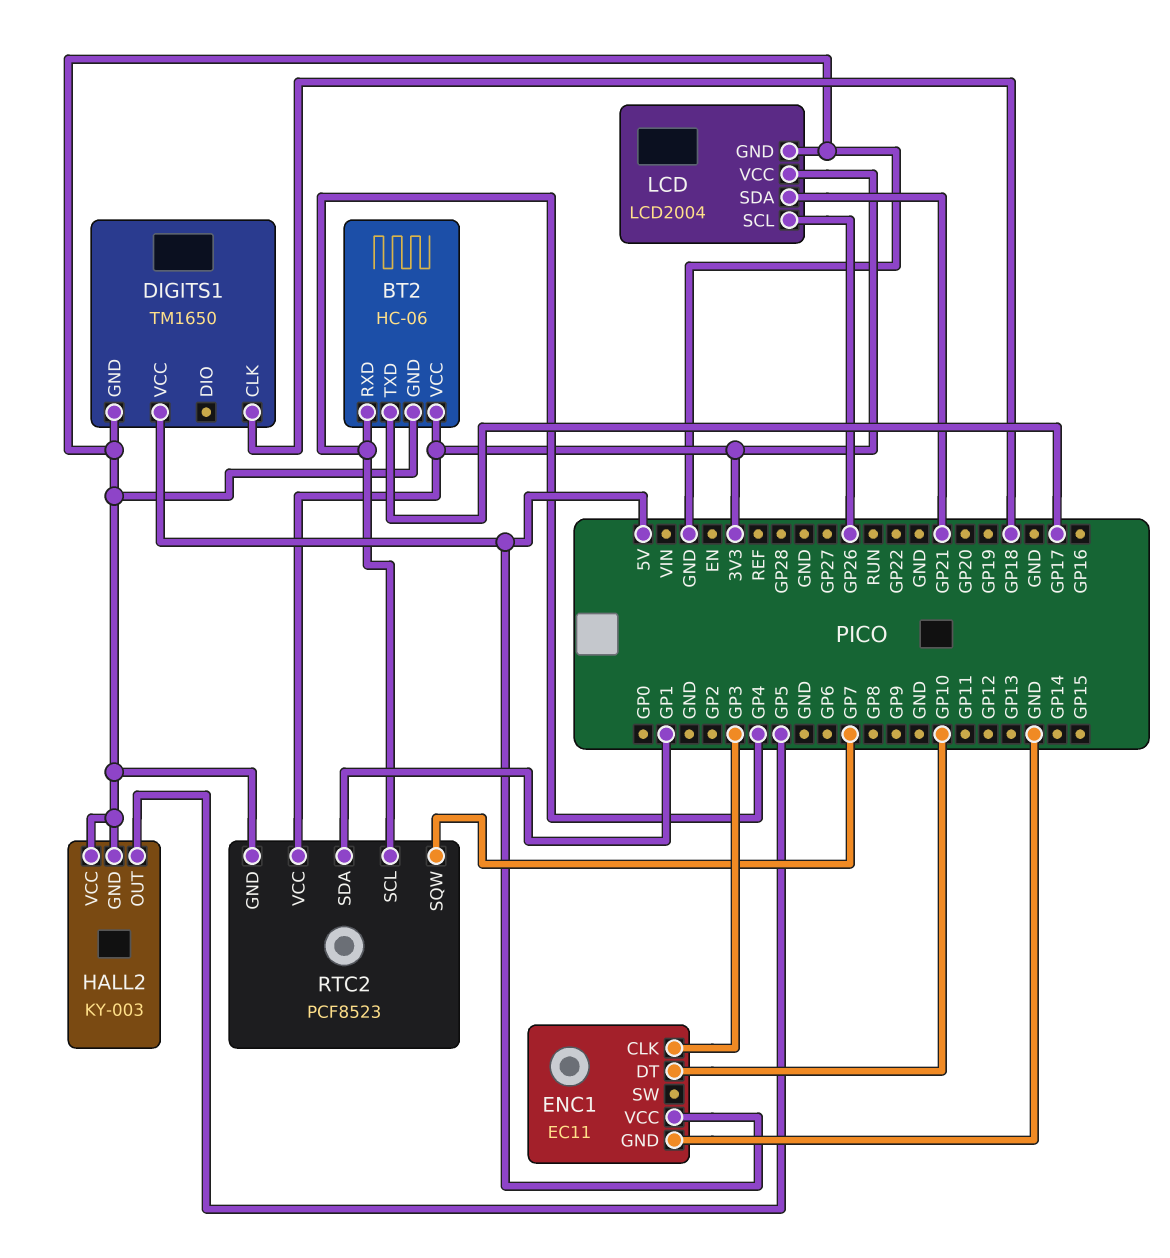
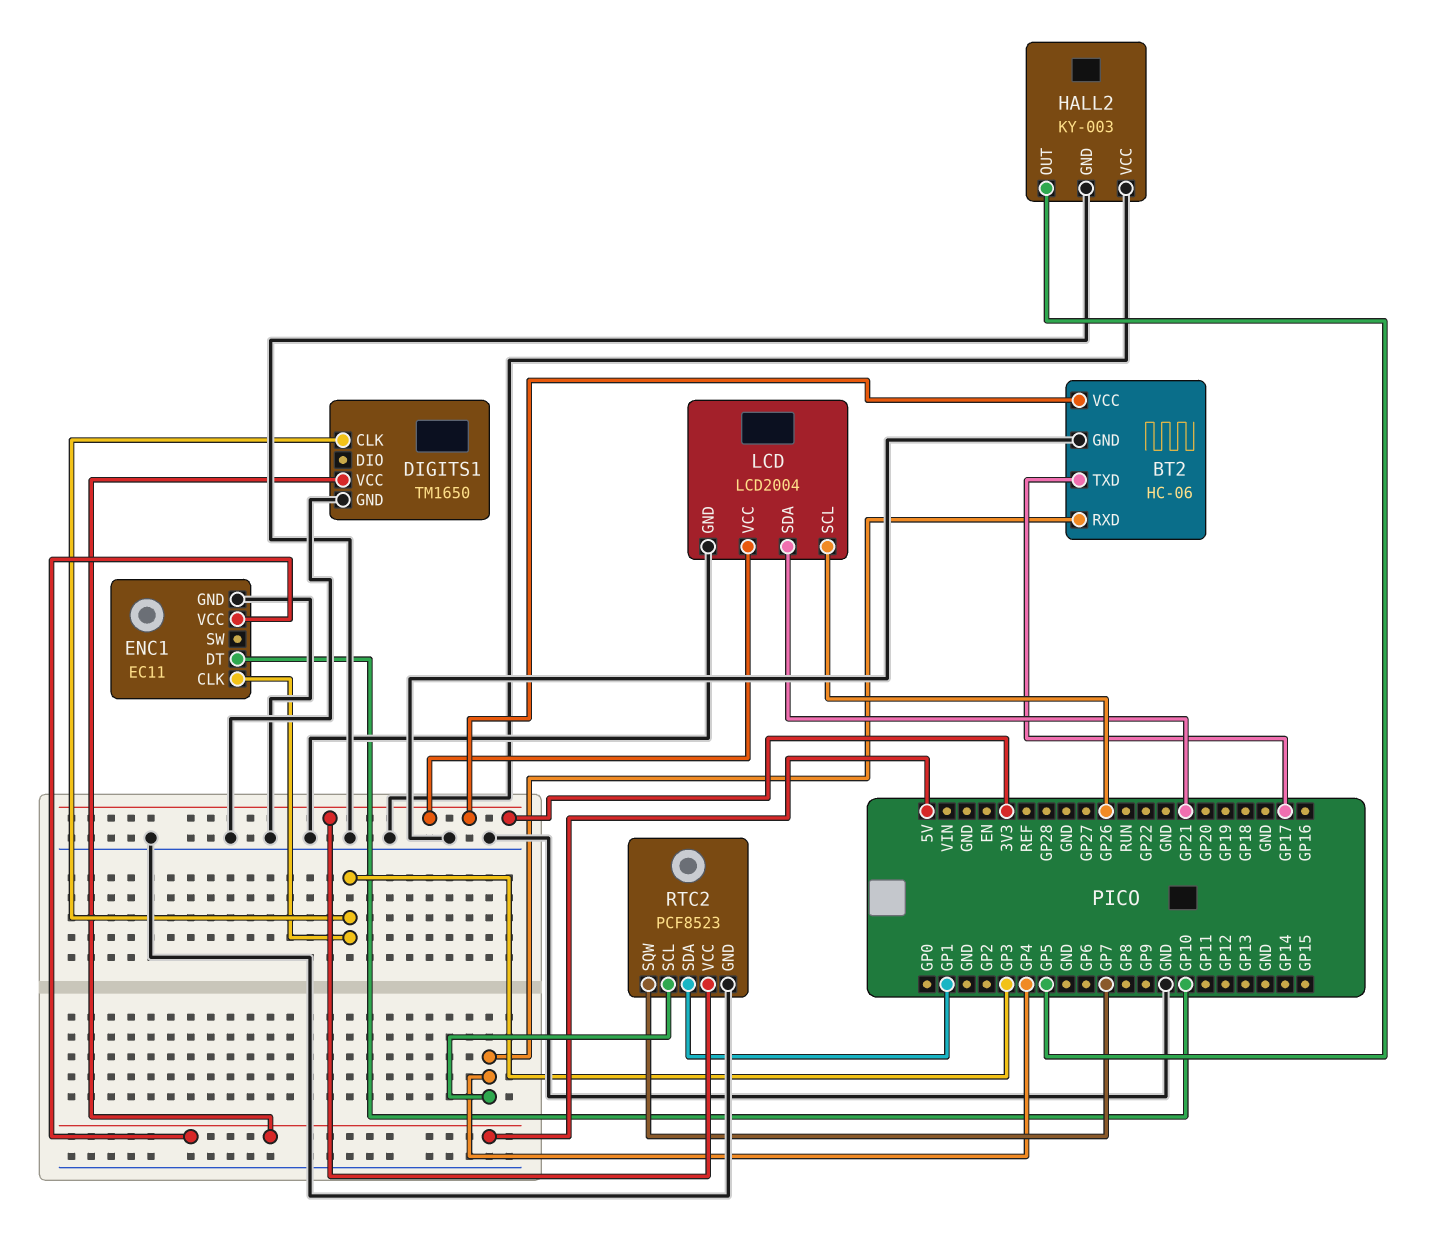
DIGITS1 pin CLK: GP18 -> GP3

